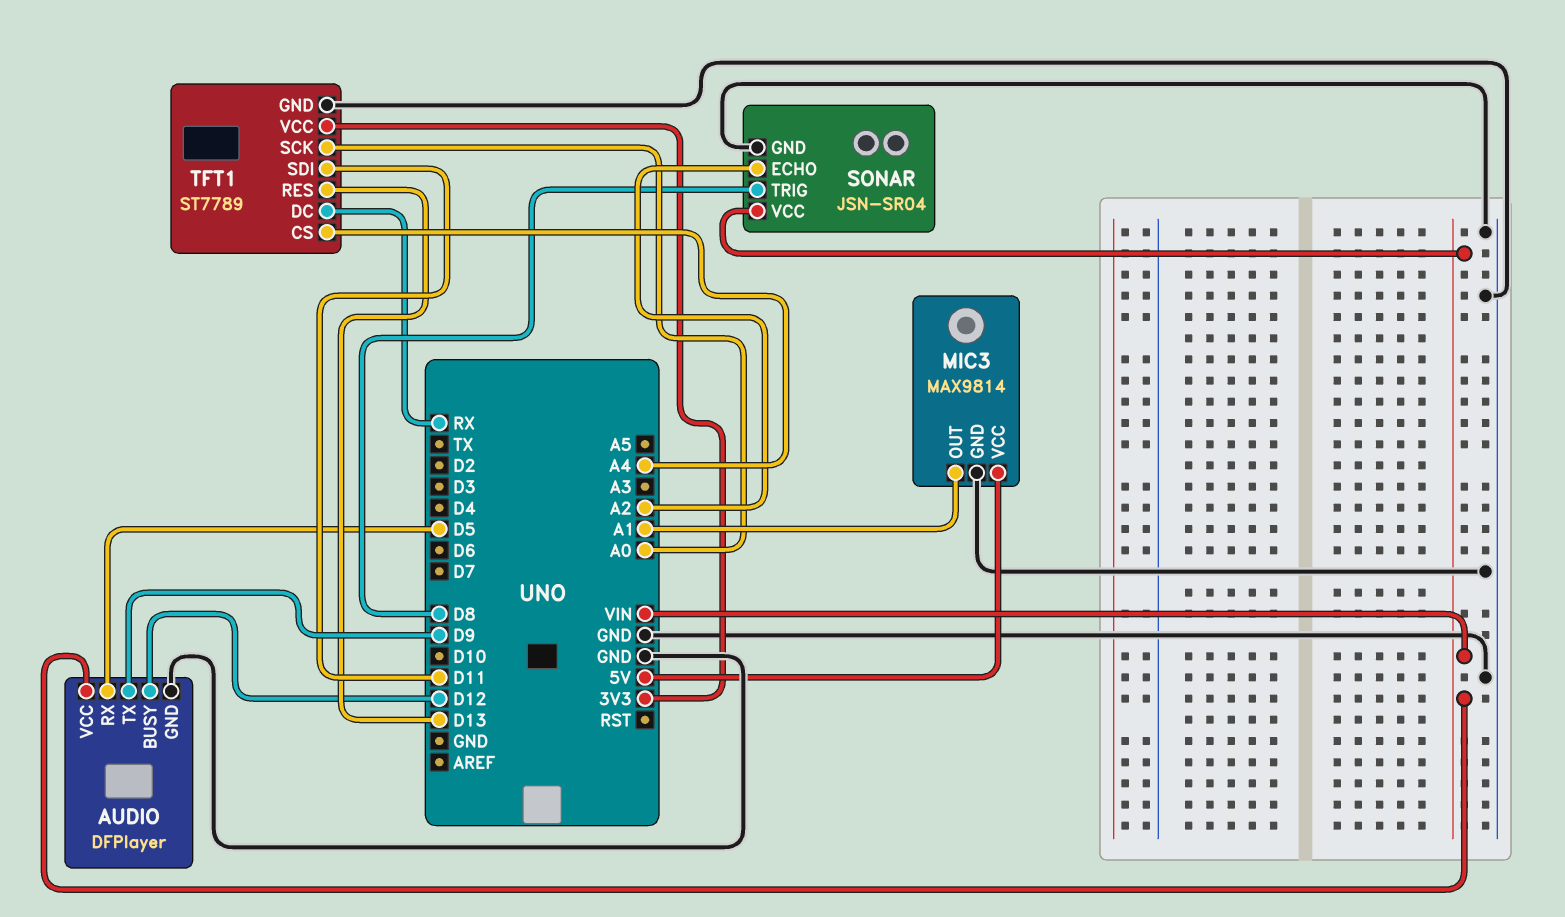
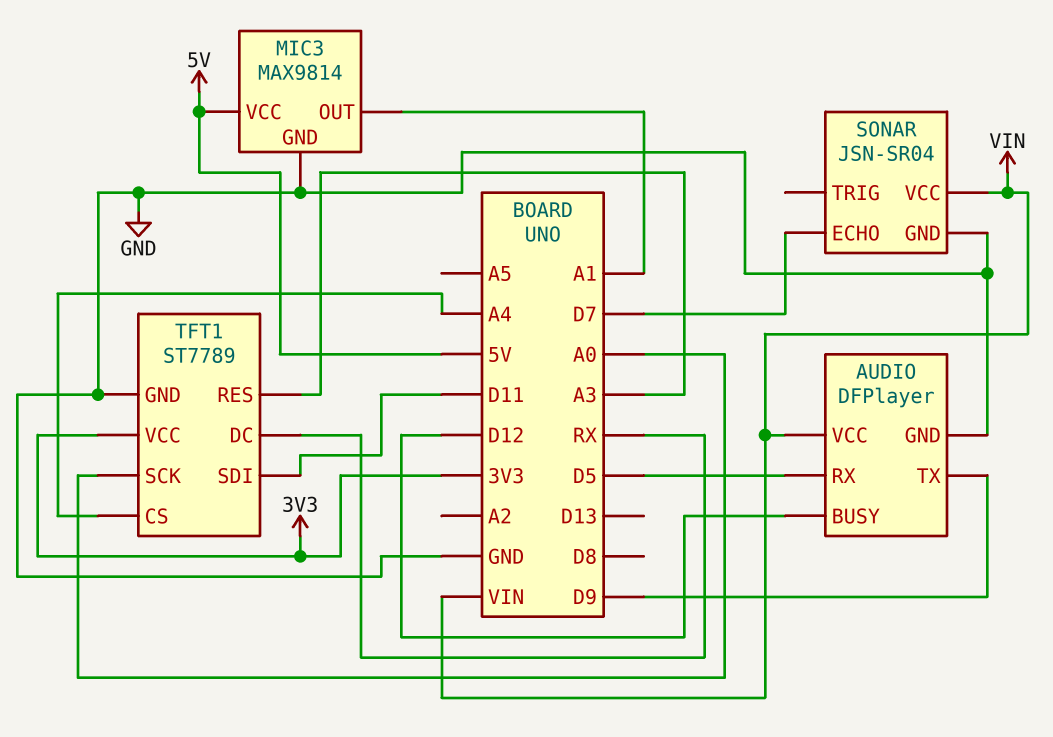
SONAR pin ECHO: A2 -> D7
SONAR pin TRIG: D8 -> none
TFT1 pin RES: D13 -> A3

